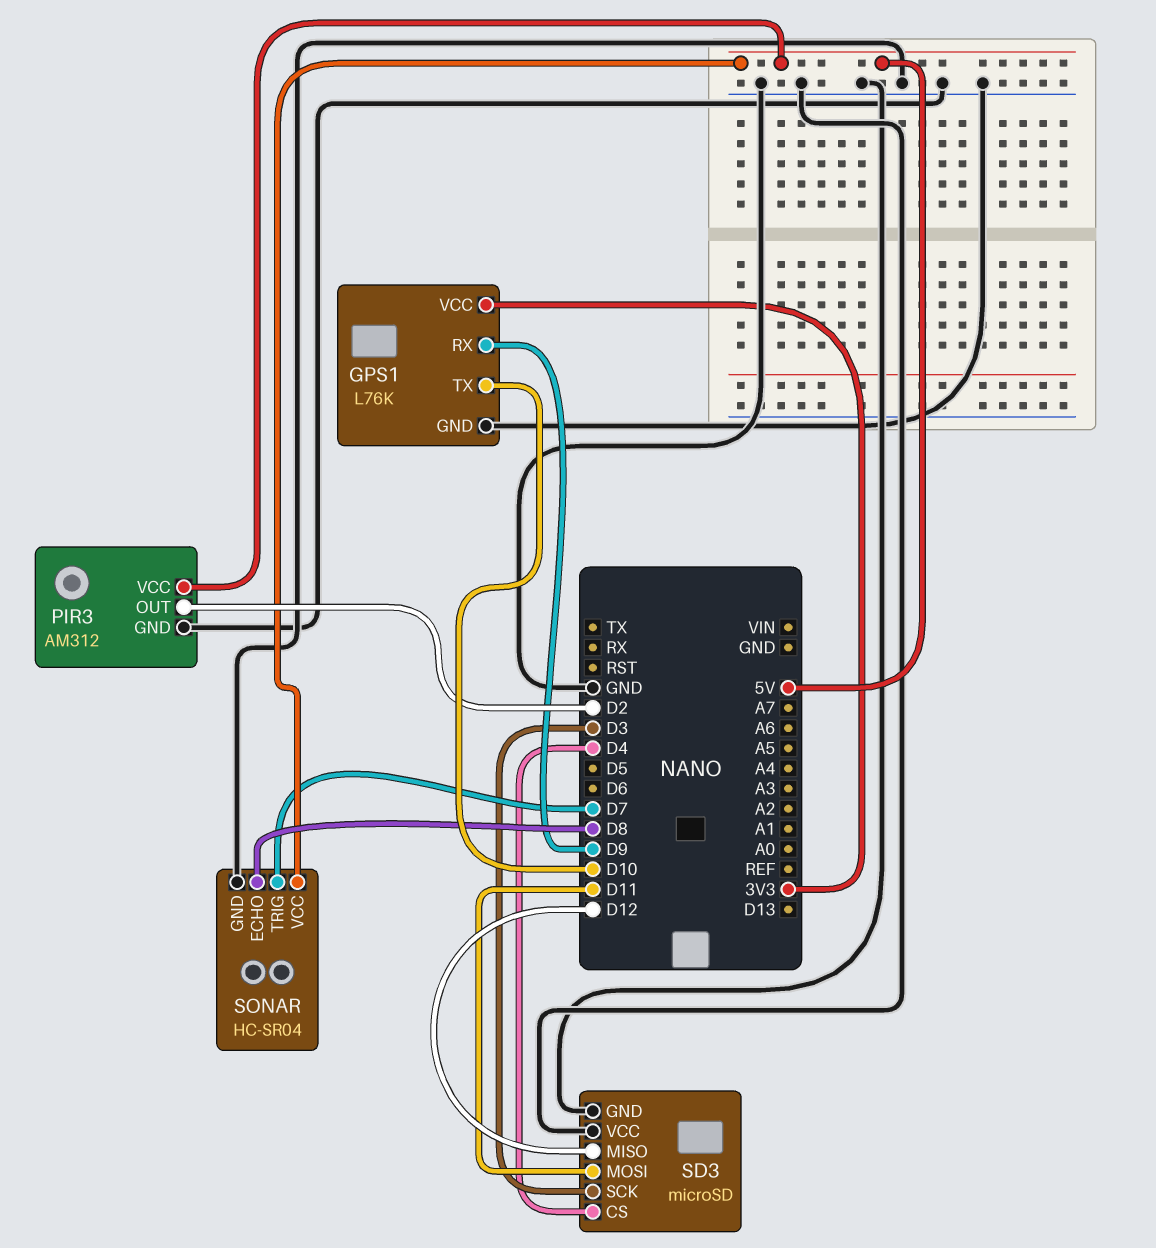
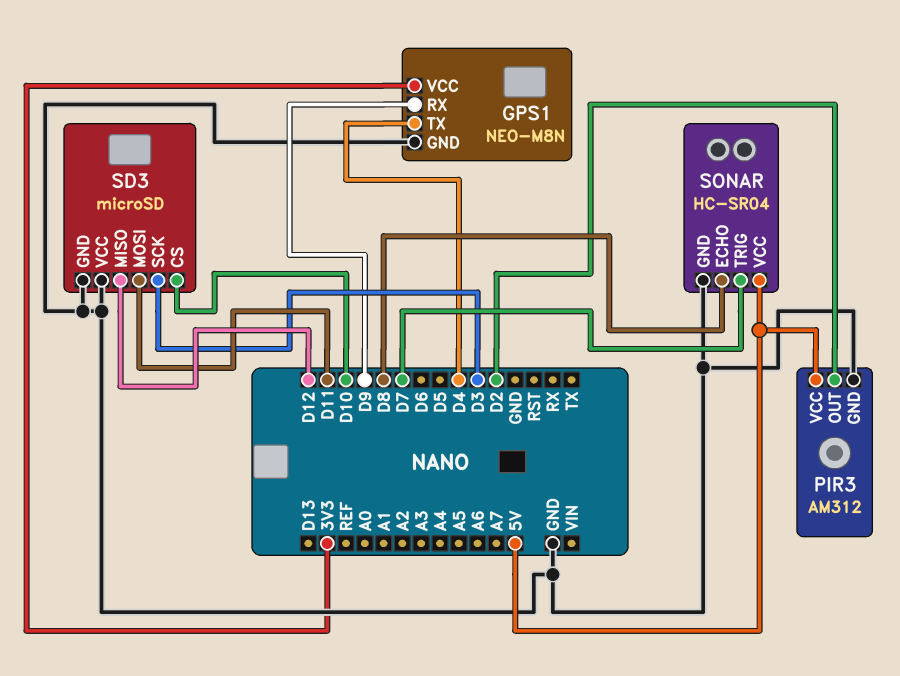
GPS1: L76K -> NEO-M8N
GPS1 pin TX: D10 -> D4
SD3 pin CS: D4 -> D10

